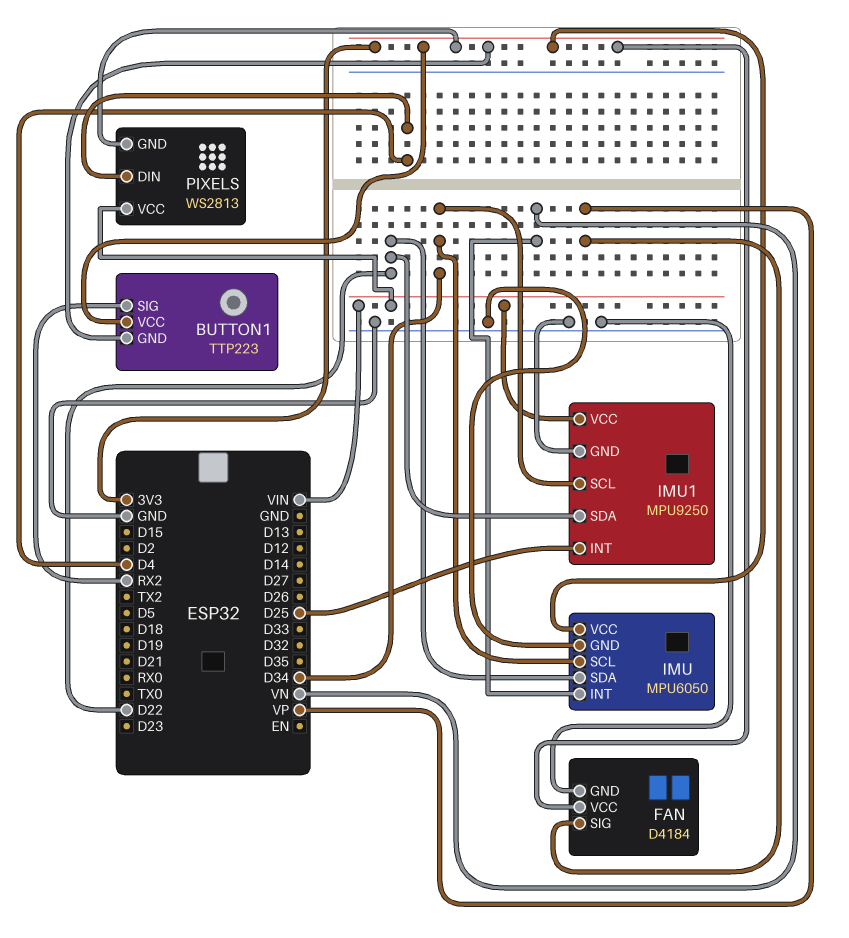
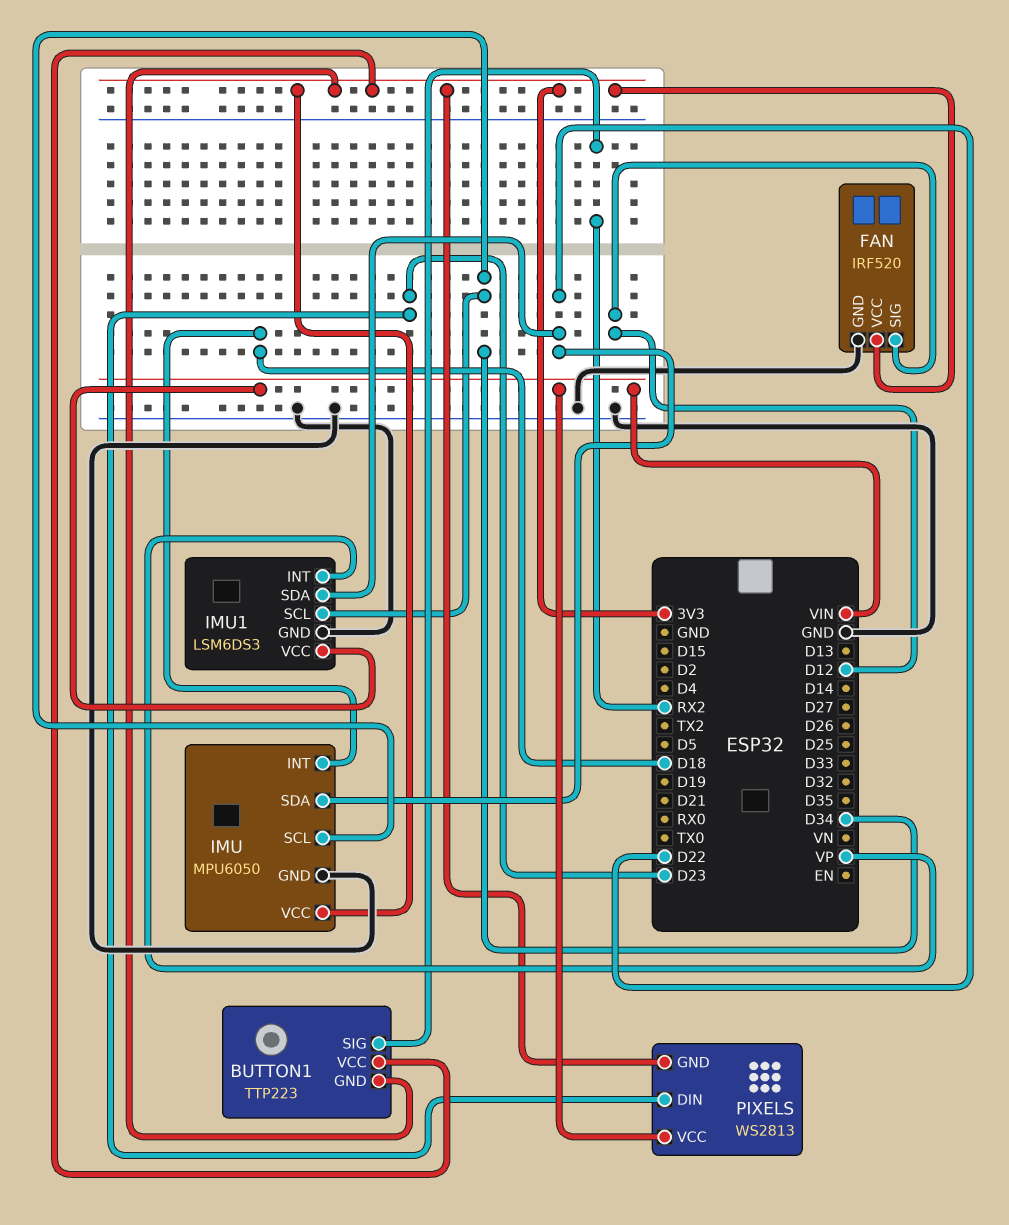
FAN: D4184 -> IRF520
FAN pin SIG: VP -> D12
IMU pin INT: VN -> D18
IMU1: MPU9250 -> LSM6DS3
IMU1 pin INT: D25 -> VP
PIXELS pin DIN: D4 -> D23

